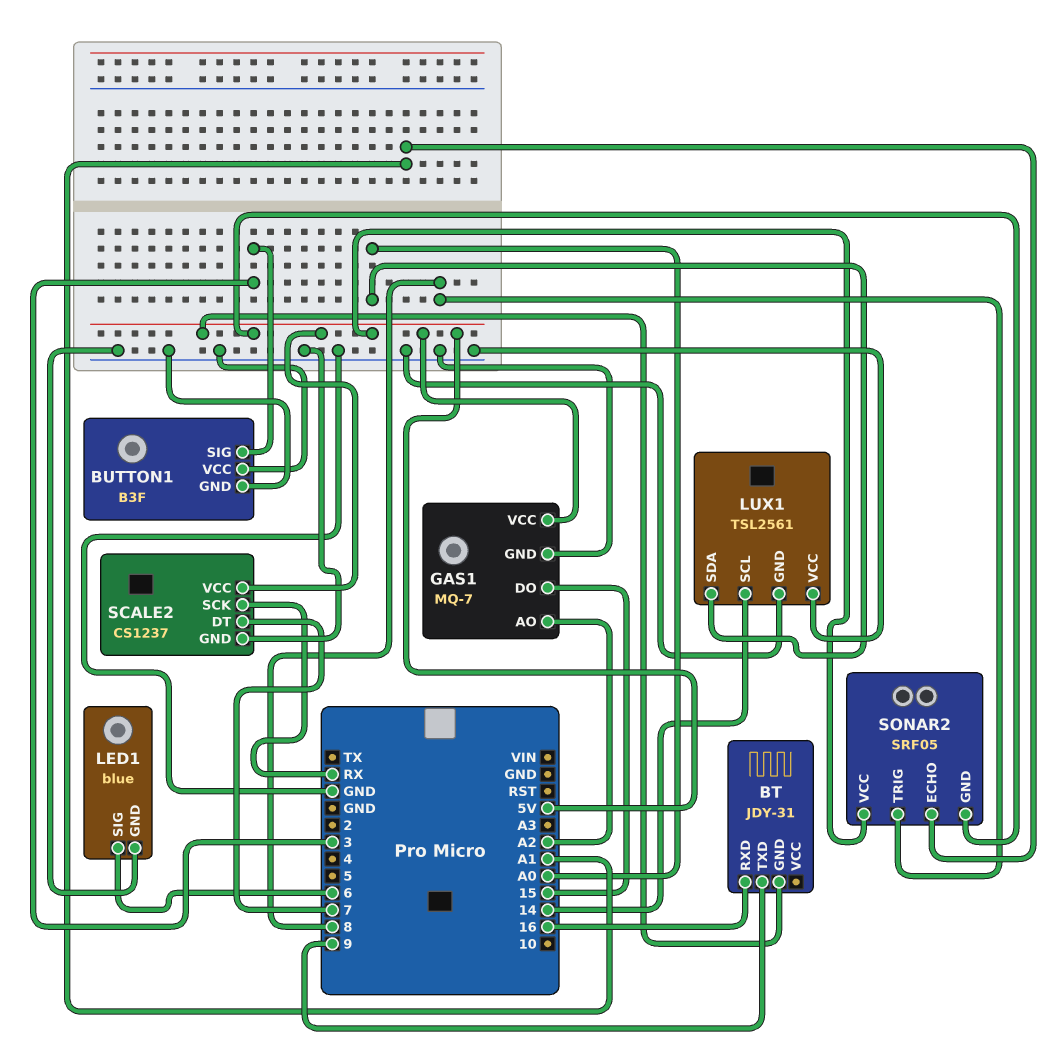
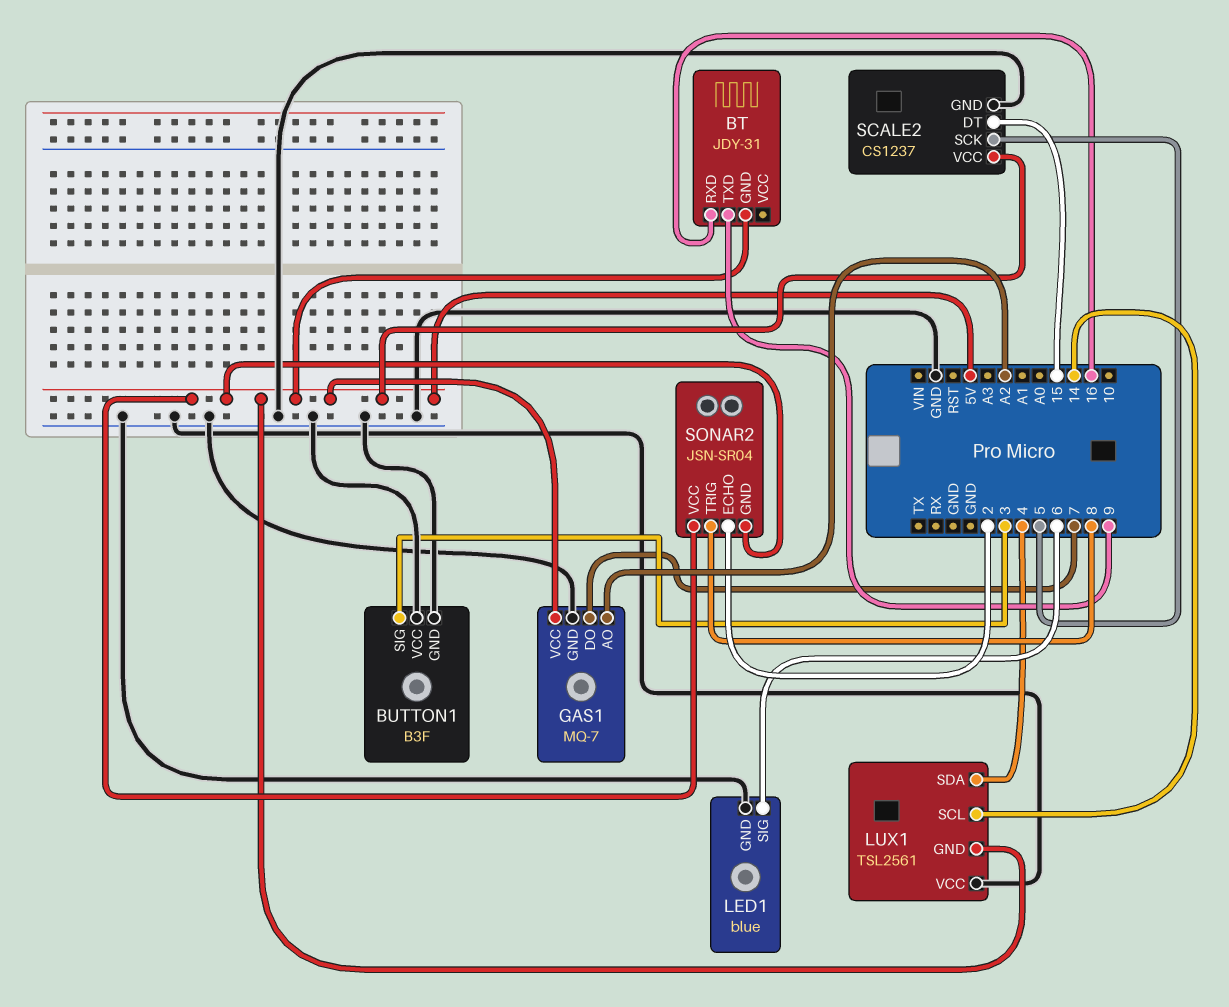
GAS1 pin DO: 15 -> 7
LUX1 pin GND: GND -> 5V
LUX1 pin SDA: A0 -> 4
SCALE2 pin DT: 7 -> 15
SCALE2 pin SCK: RX -> 5
SONAR2: SRF05 -> JSN-SR04
SONAR2 pin ECHO: A1 -> 2

